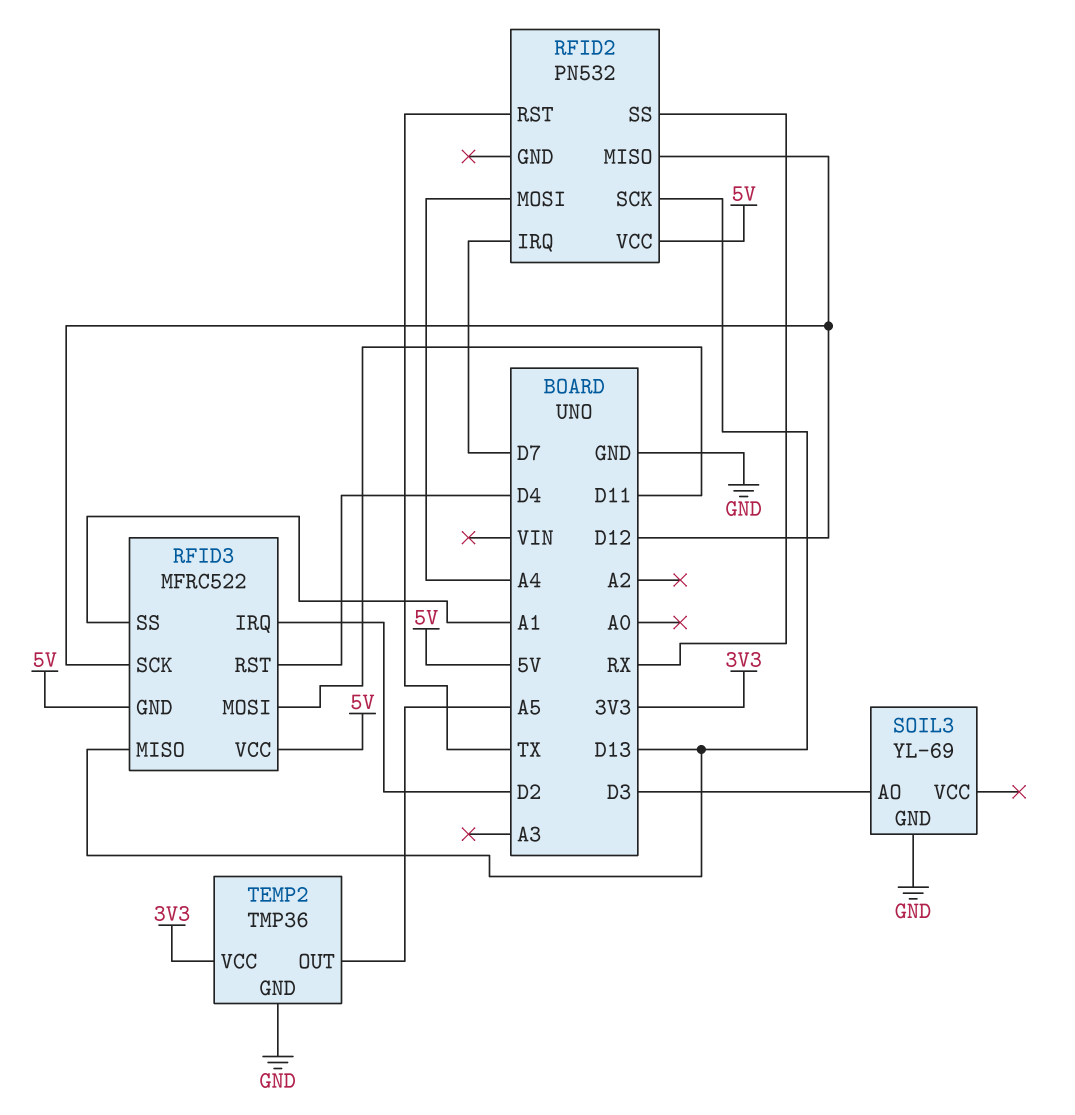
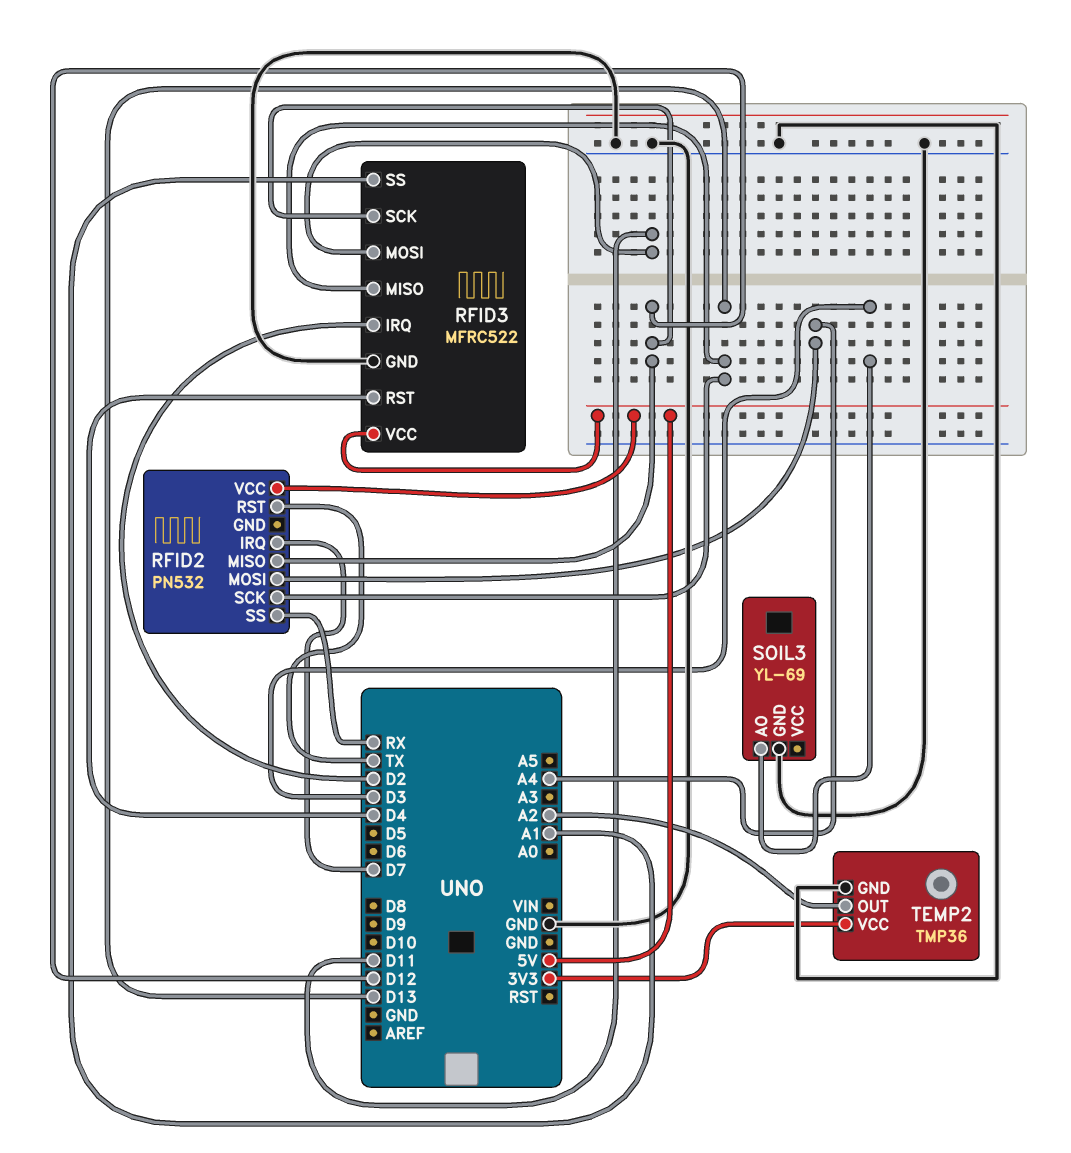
RFID3 pin GND: 5V -> GND
TEMP2 pin OUT: A5 -> A2

